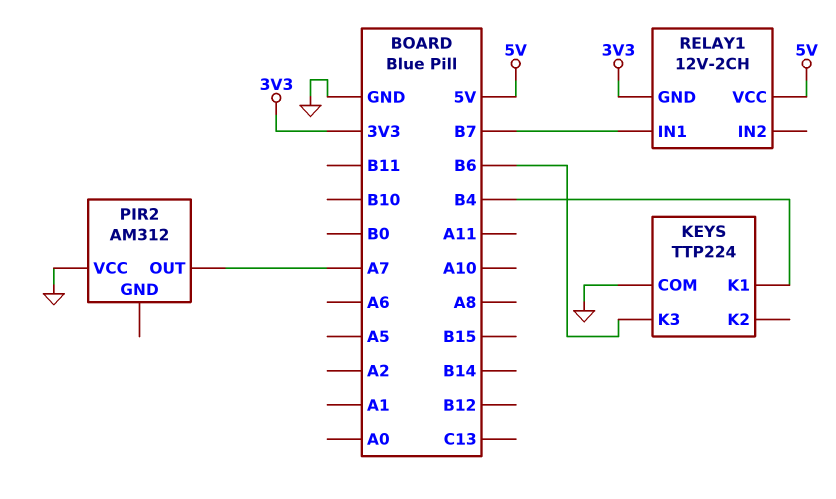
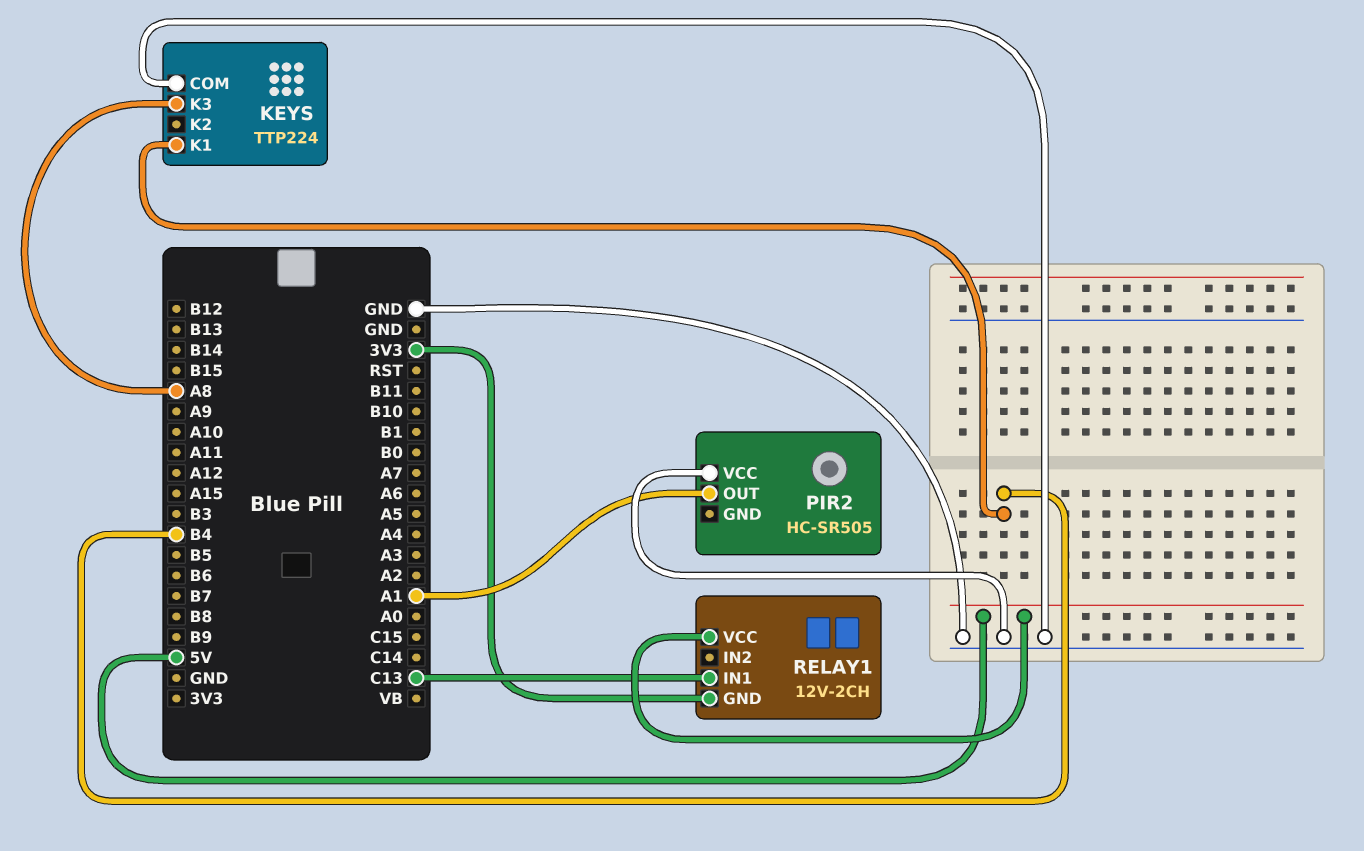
KEYS pin K3: B6 -> A8
PIR2: AM312 -> HC-SR505
PIR2 pin OUT: A7 -> A1
RELAY1 pin IN1: B7 -> C13

